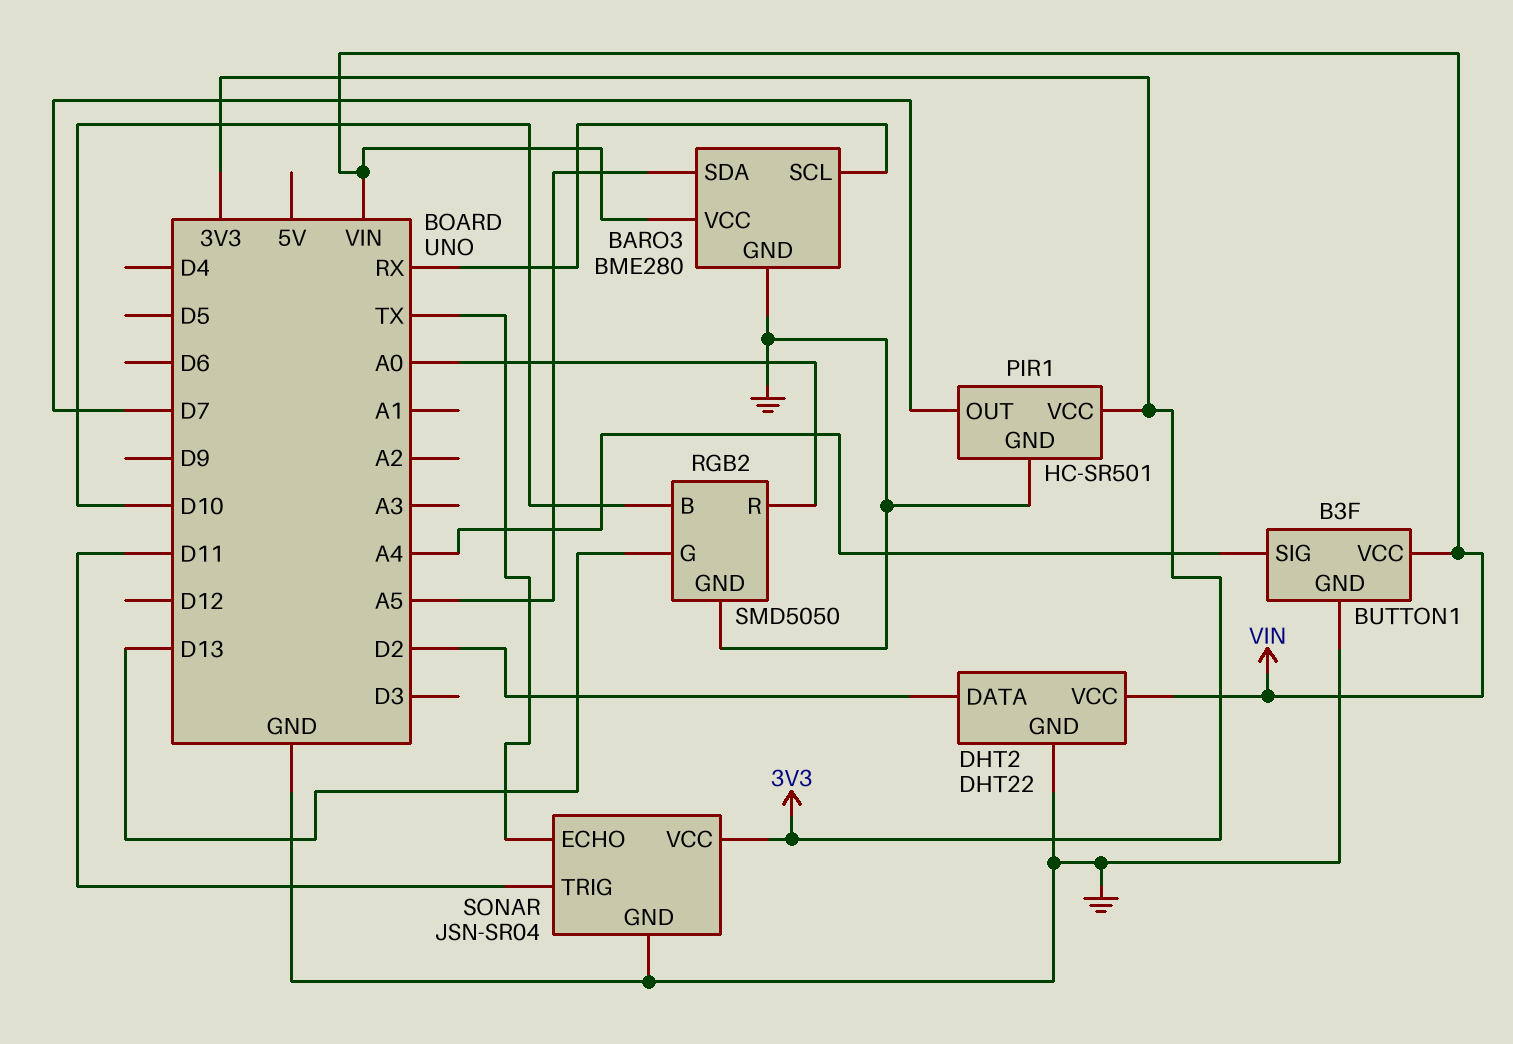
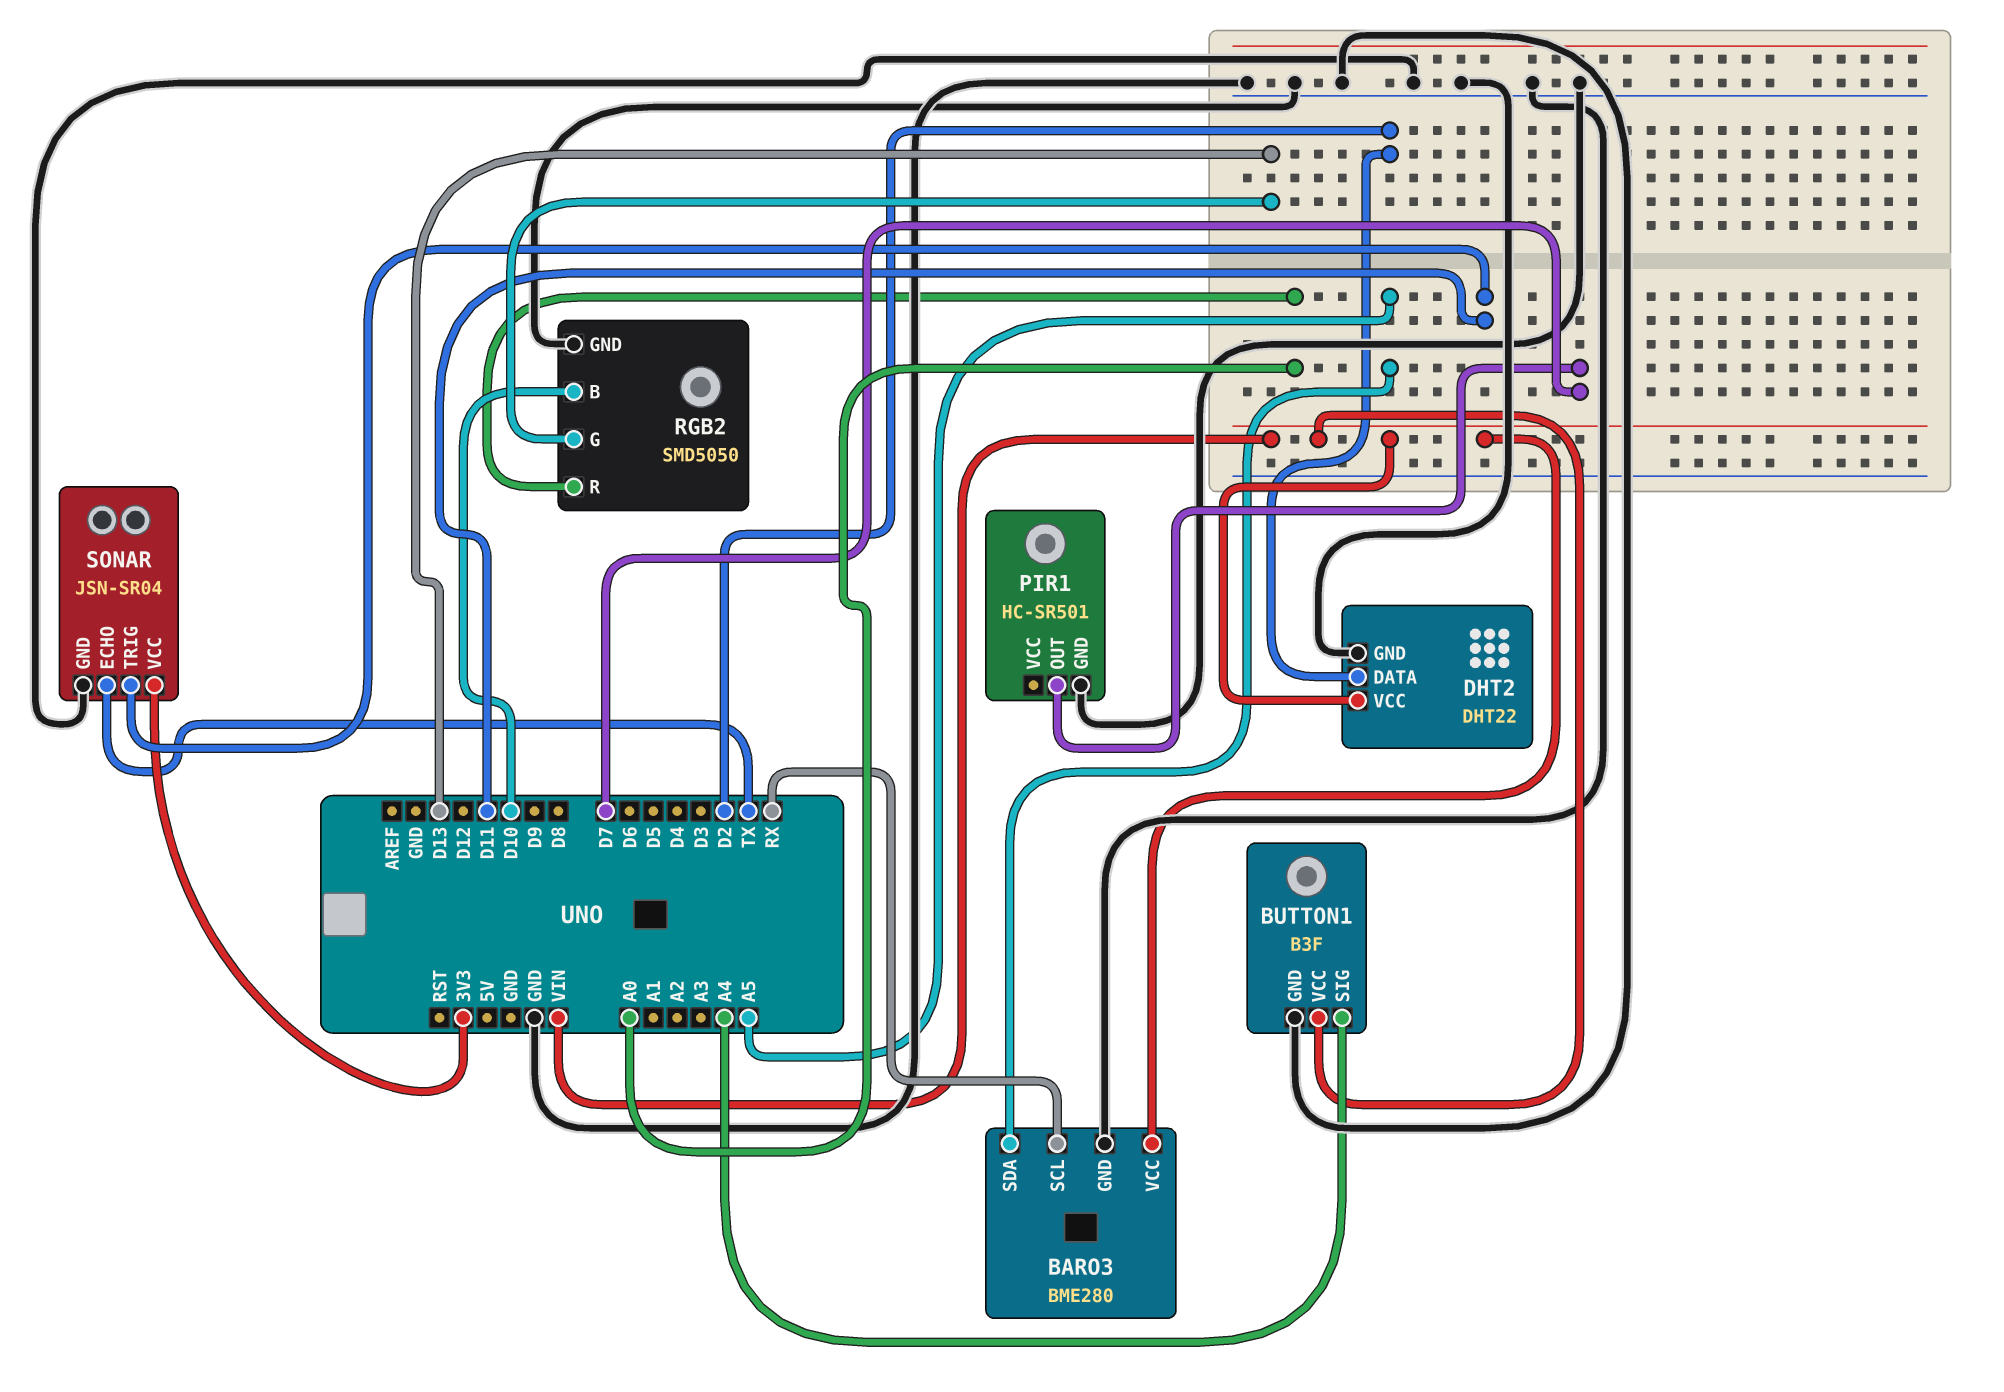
PIR1 pin VCC: 3V3 -> none

